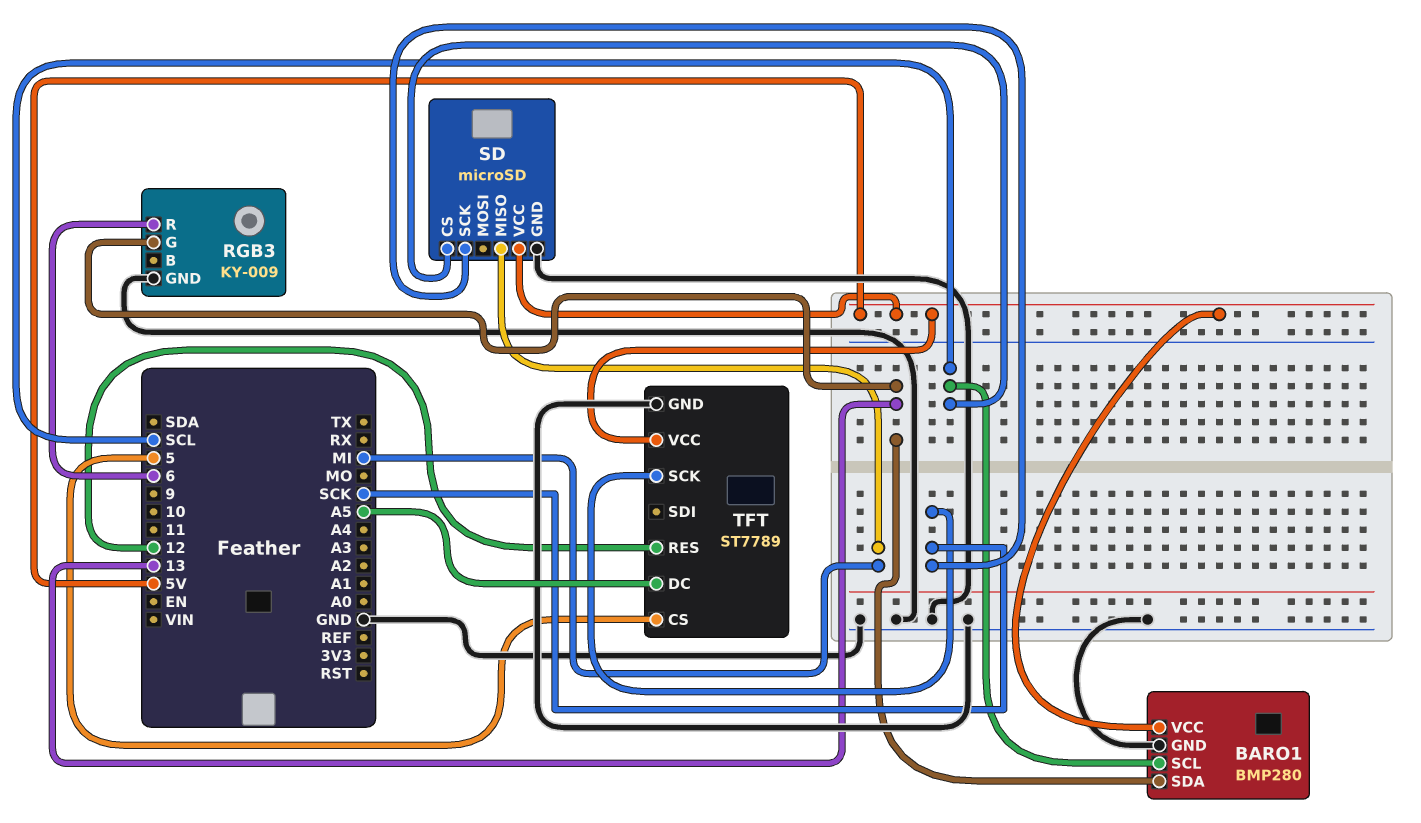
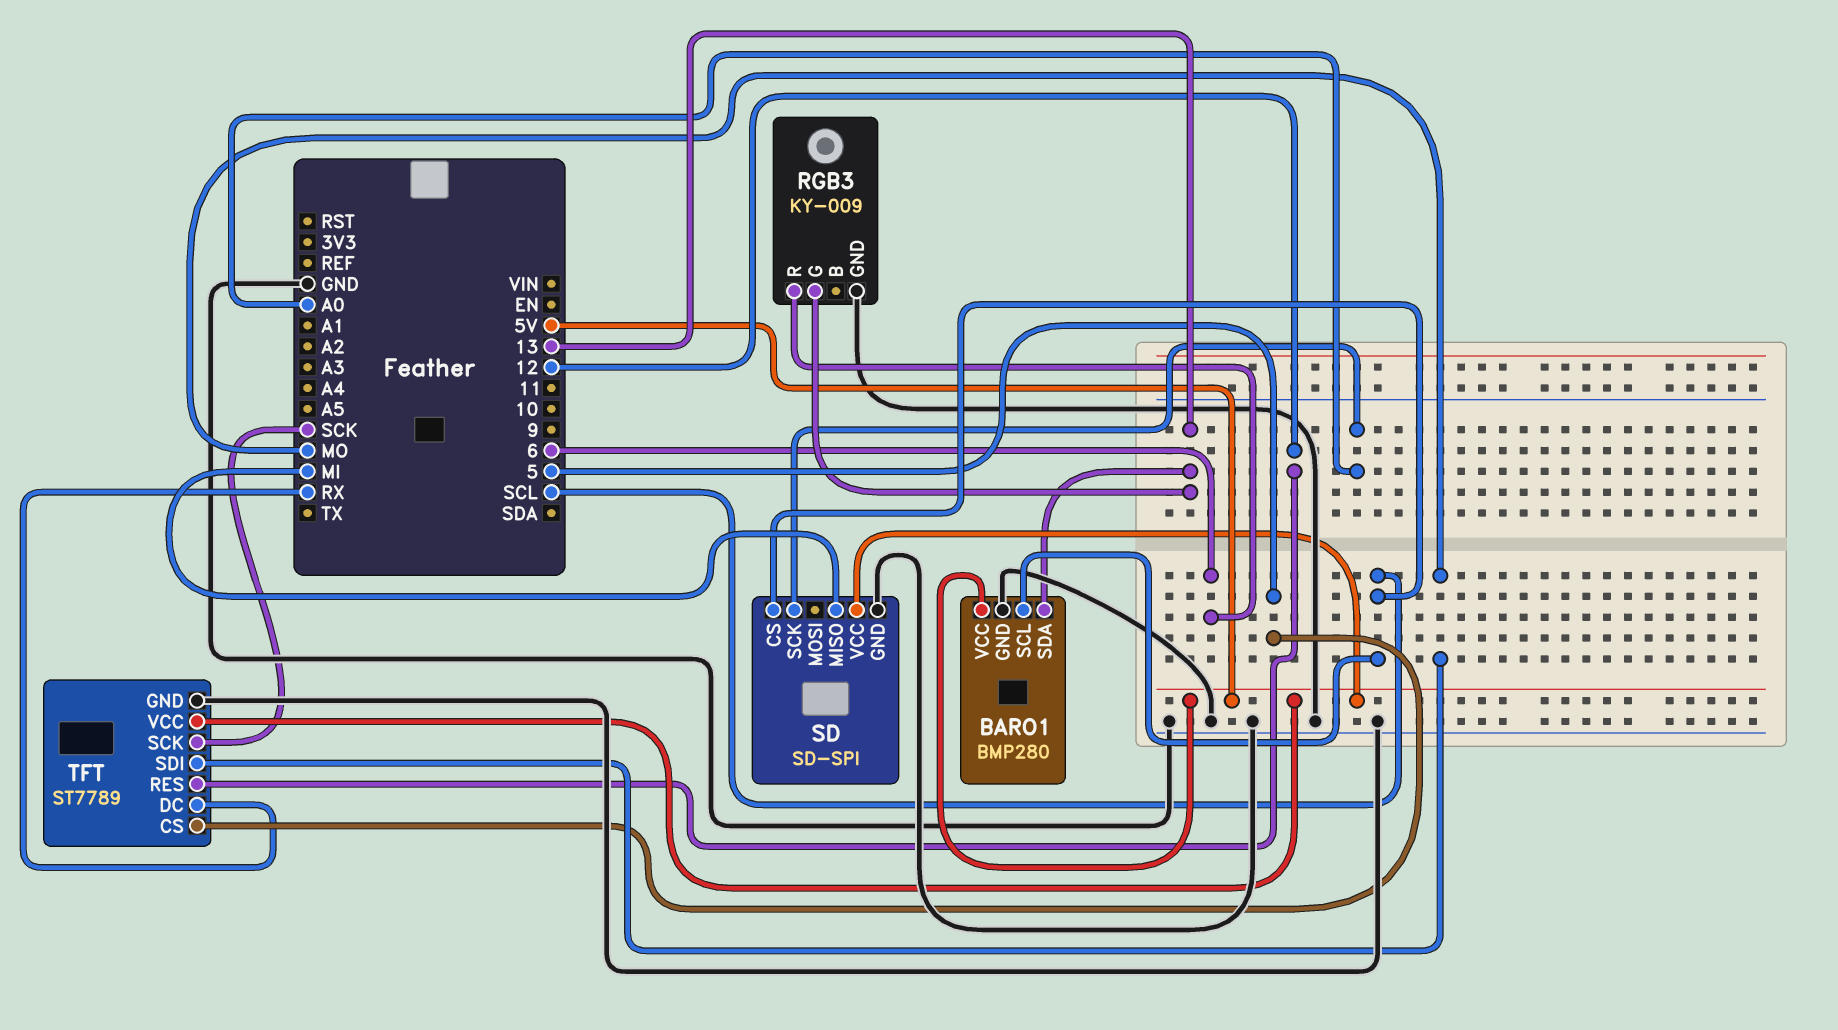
SD: microSD -> SD-SPI
SD pin SCK: SCK -> A0
TFT pin DC: A5 -> RX
TFT pin SDI: none -> MO

